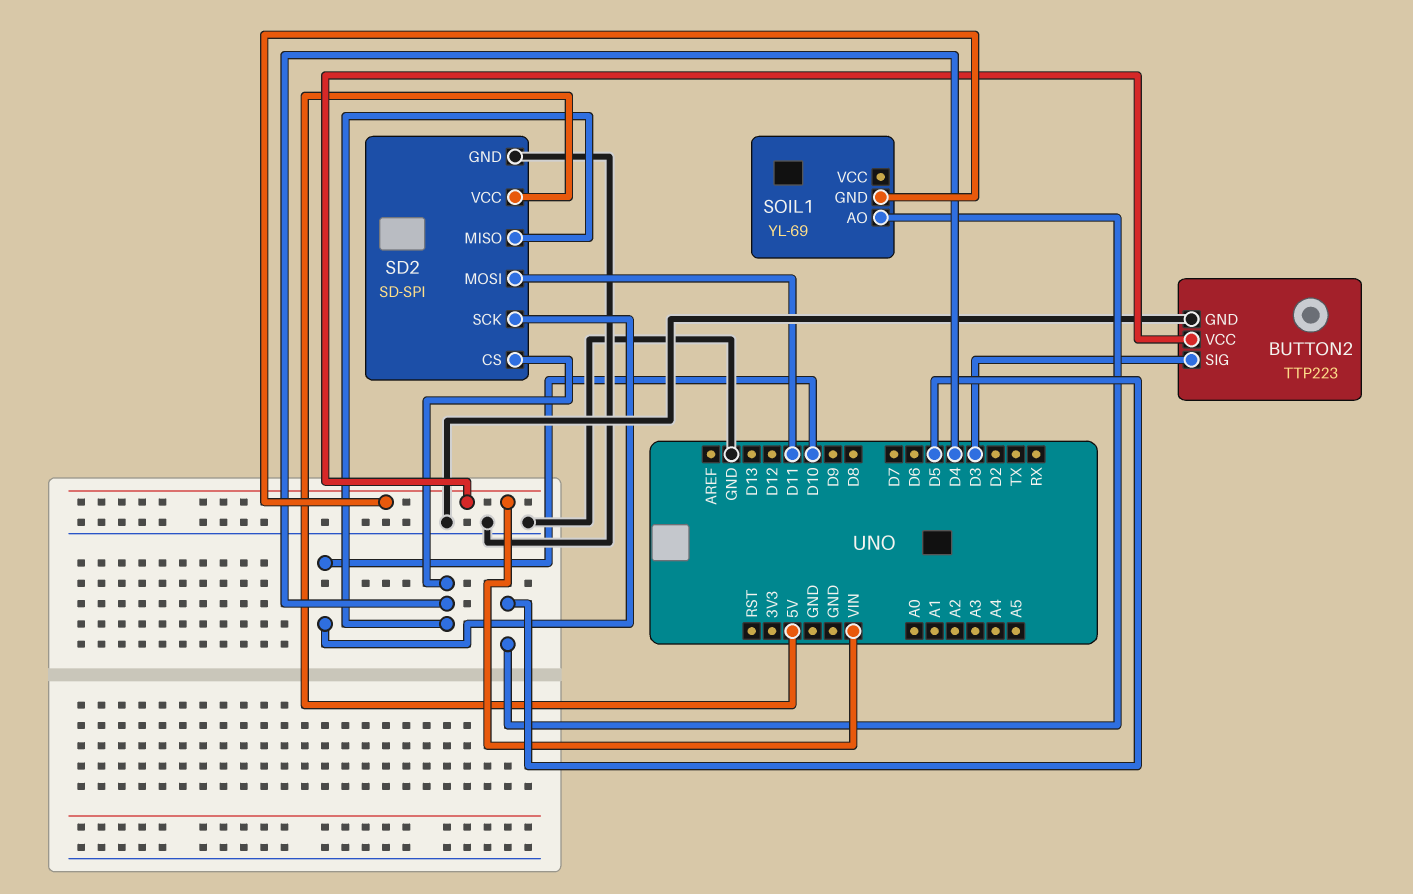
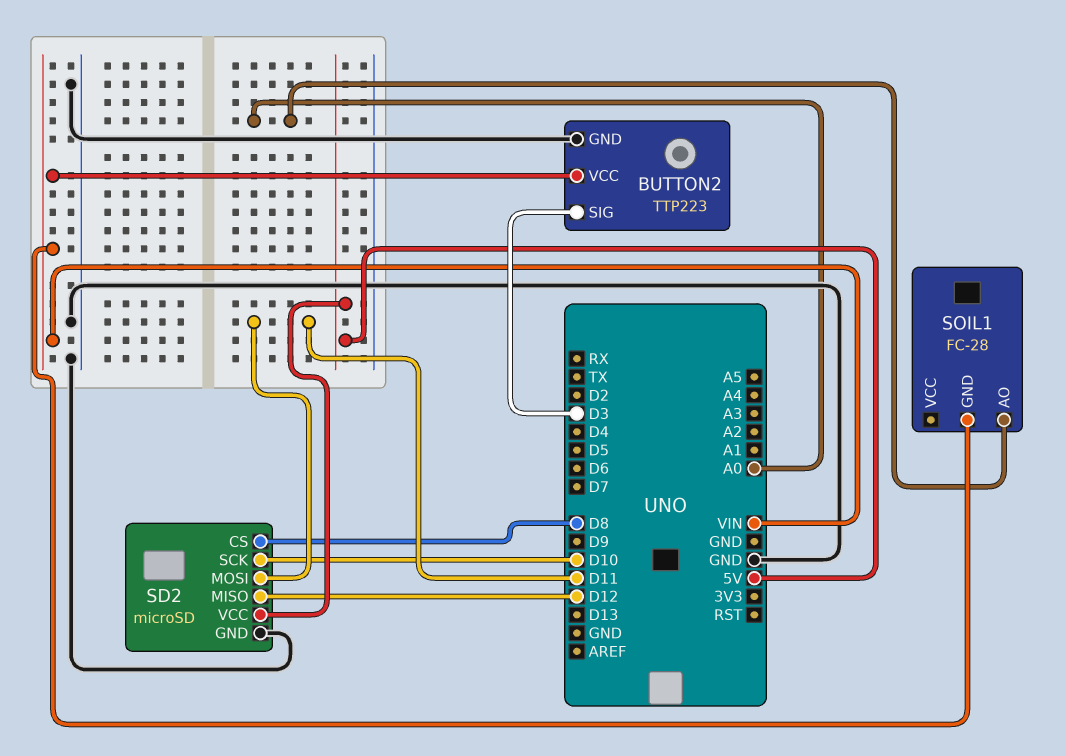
SD2: SD-SPI -> microSD
SD2 pin CS: D4 -> D8
SD2 pin MISO: D4 -> D12
SOIL1: YL-69 -> FC-28
SOIL1 pin AO: D5 -> A0

